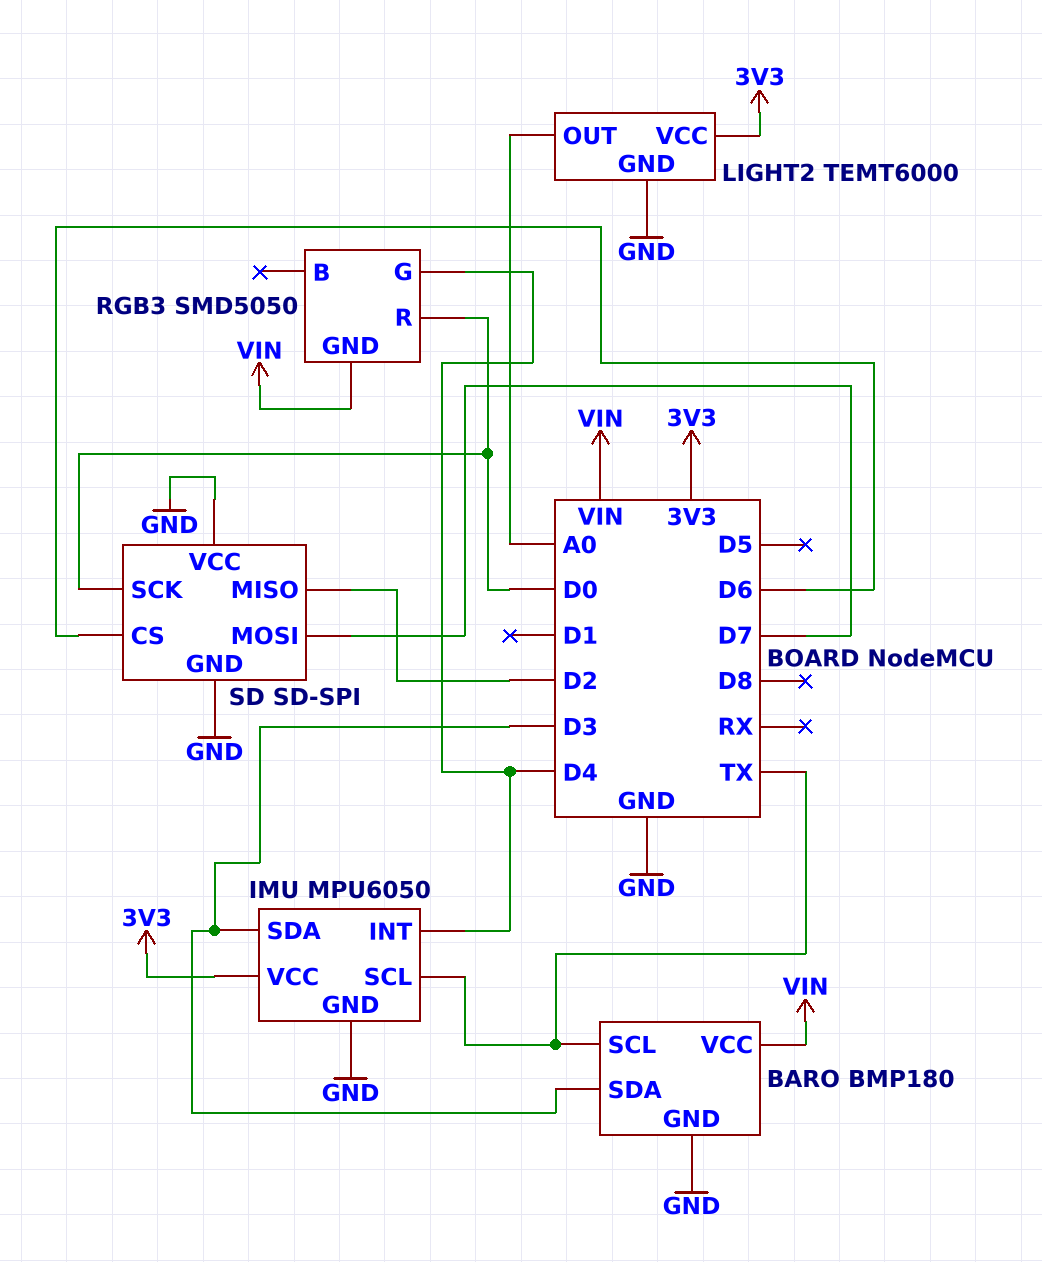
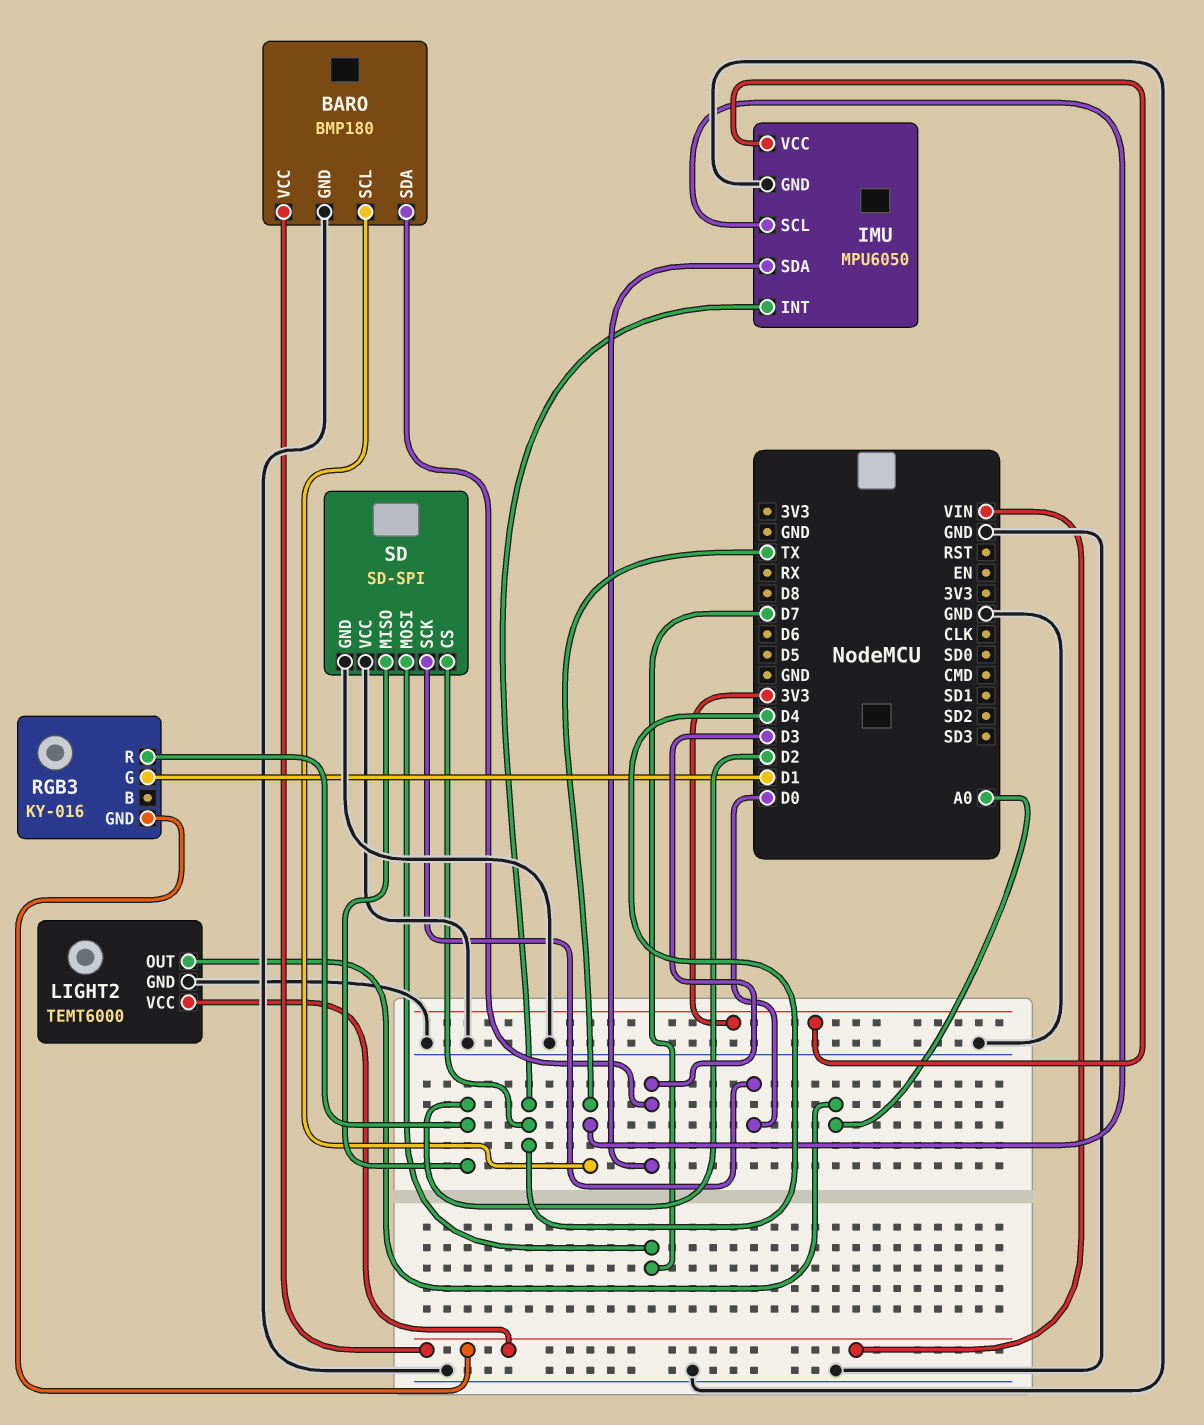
LIGHT2 pin VCC: 3V3 -> VIN
RGB3: SMD5050 -> KY-016
RGB3 pin G: D4 -> D1
RGB3 pin R: D0 -> D2
SD pin CS: D6 -> D4

